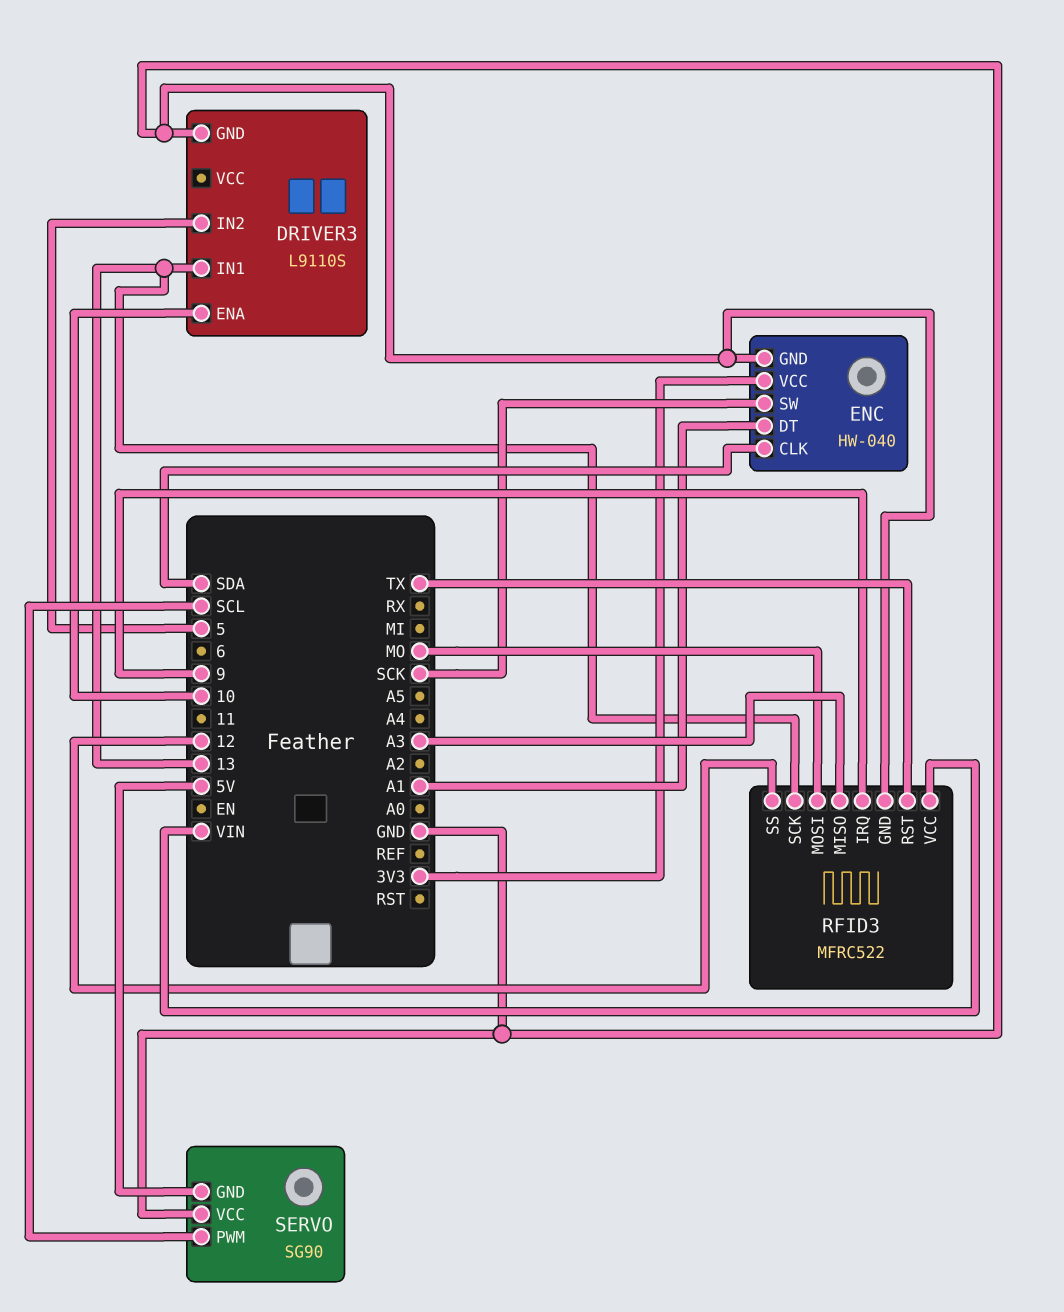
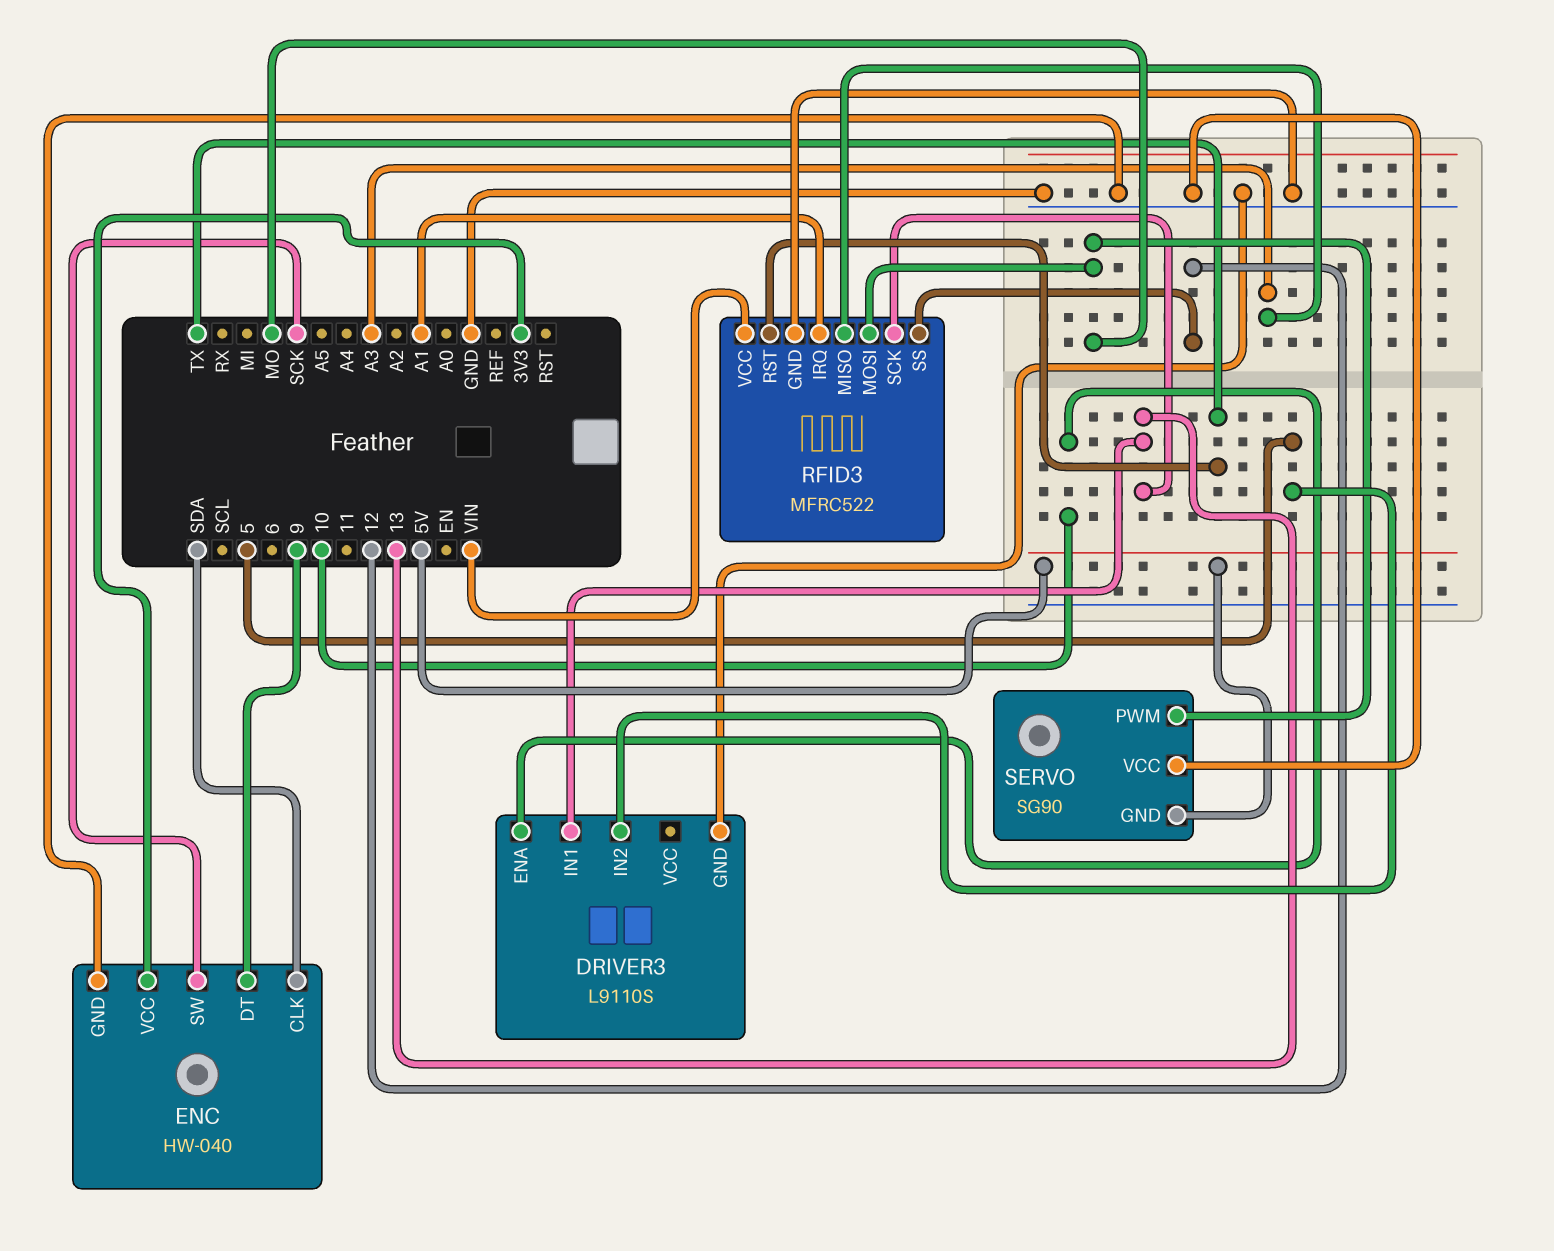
ENC pin DT: A1 -> 9
RFID3 pin IRQ: 9 -> A1
SERVO pin PWM: SCL -> MO

